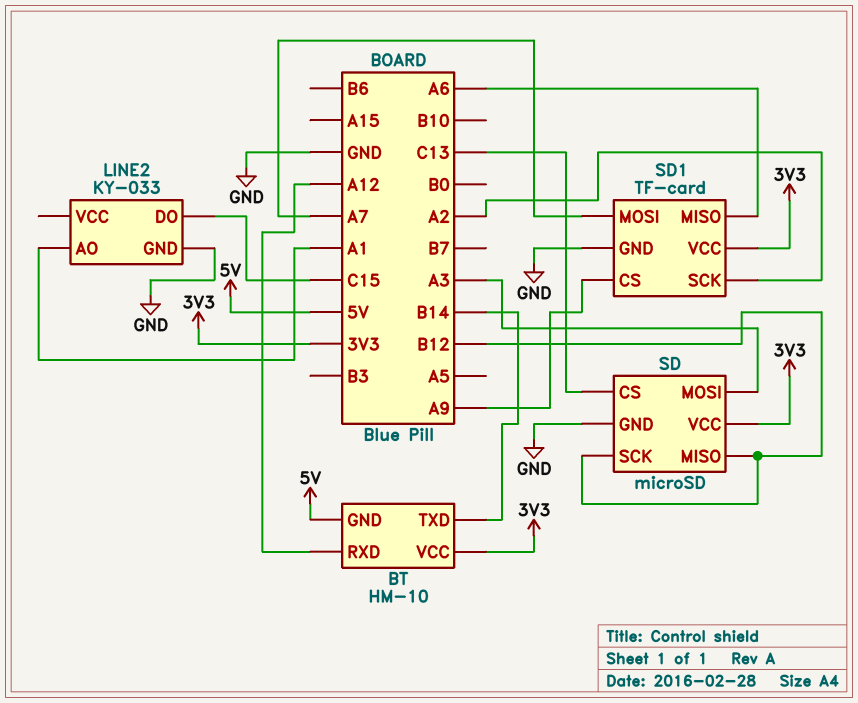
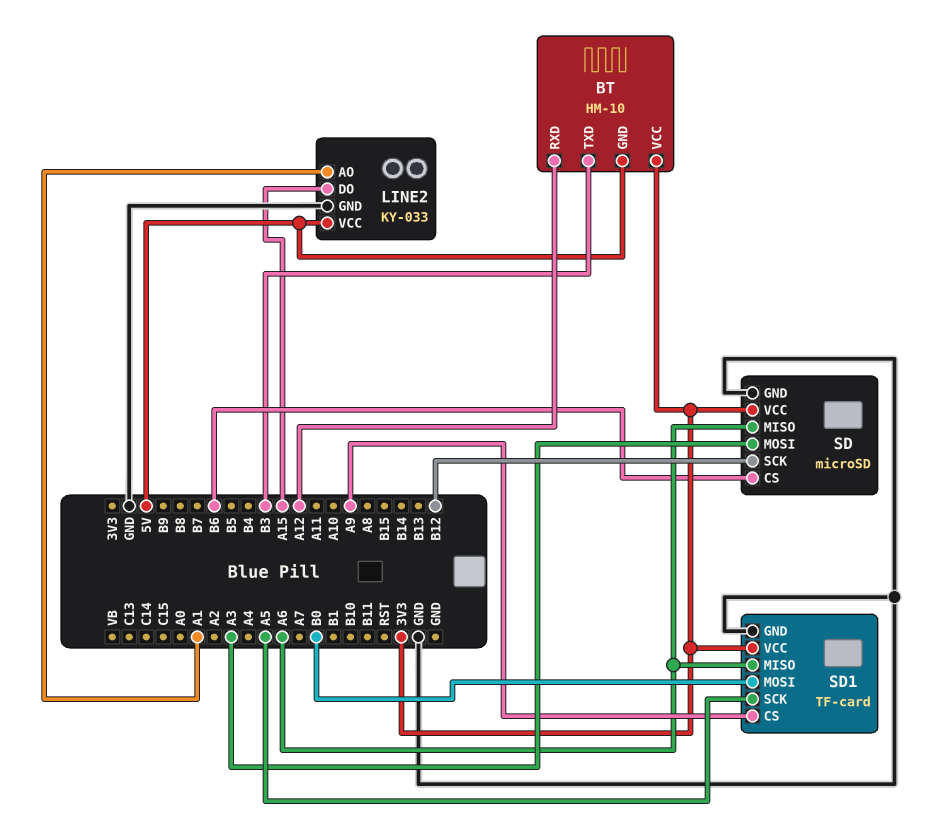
BT pin TXD: B14 -> B3
LINE2 pin DO: C15 -> A15
LINE2 pin VCC: none -> 5V
SD pin CS: C13 -> B6
SD pin MISO: B12 -> A6
SD1 pin MOSI: A7 -> B0
SD1 pin SCK: A2 -> A5

